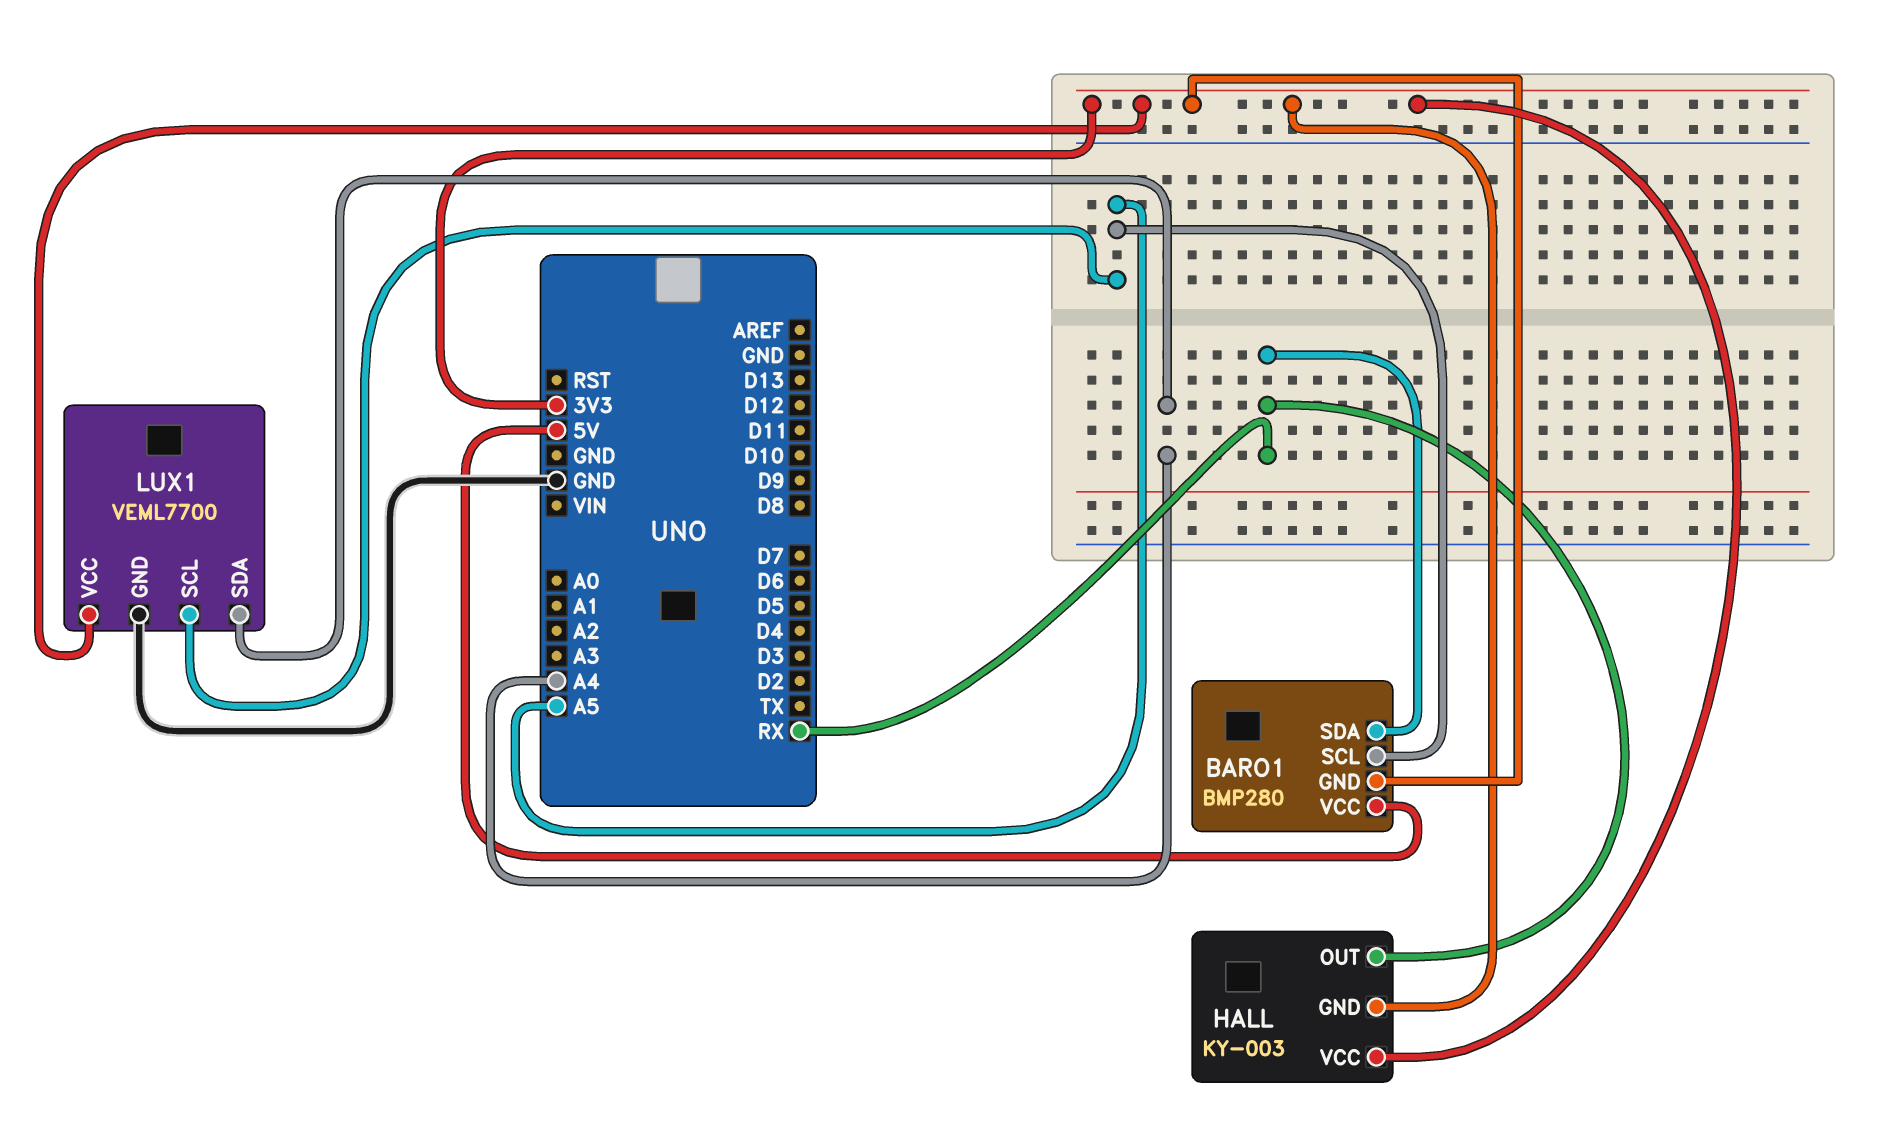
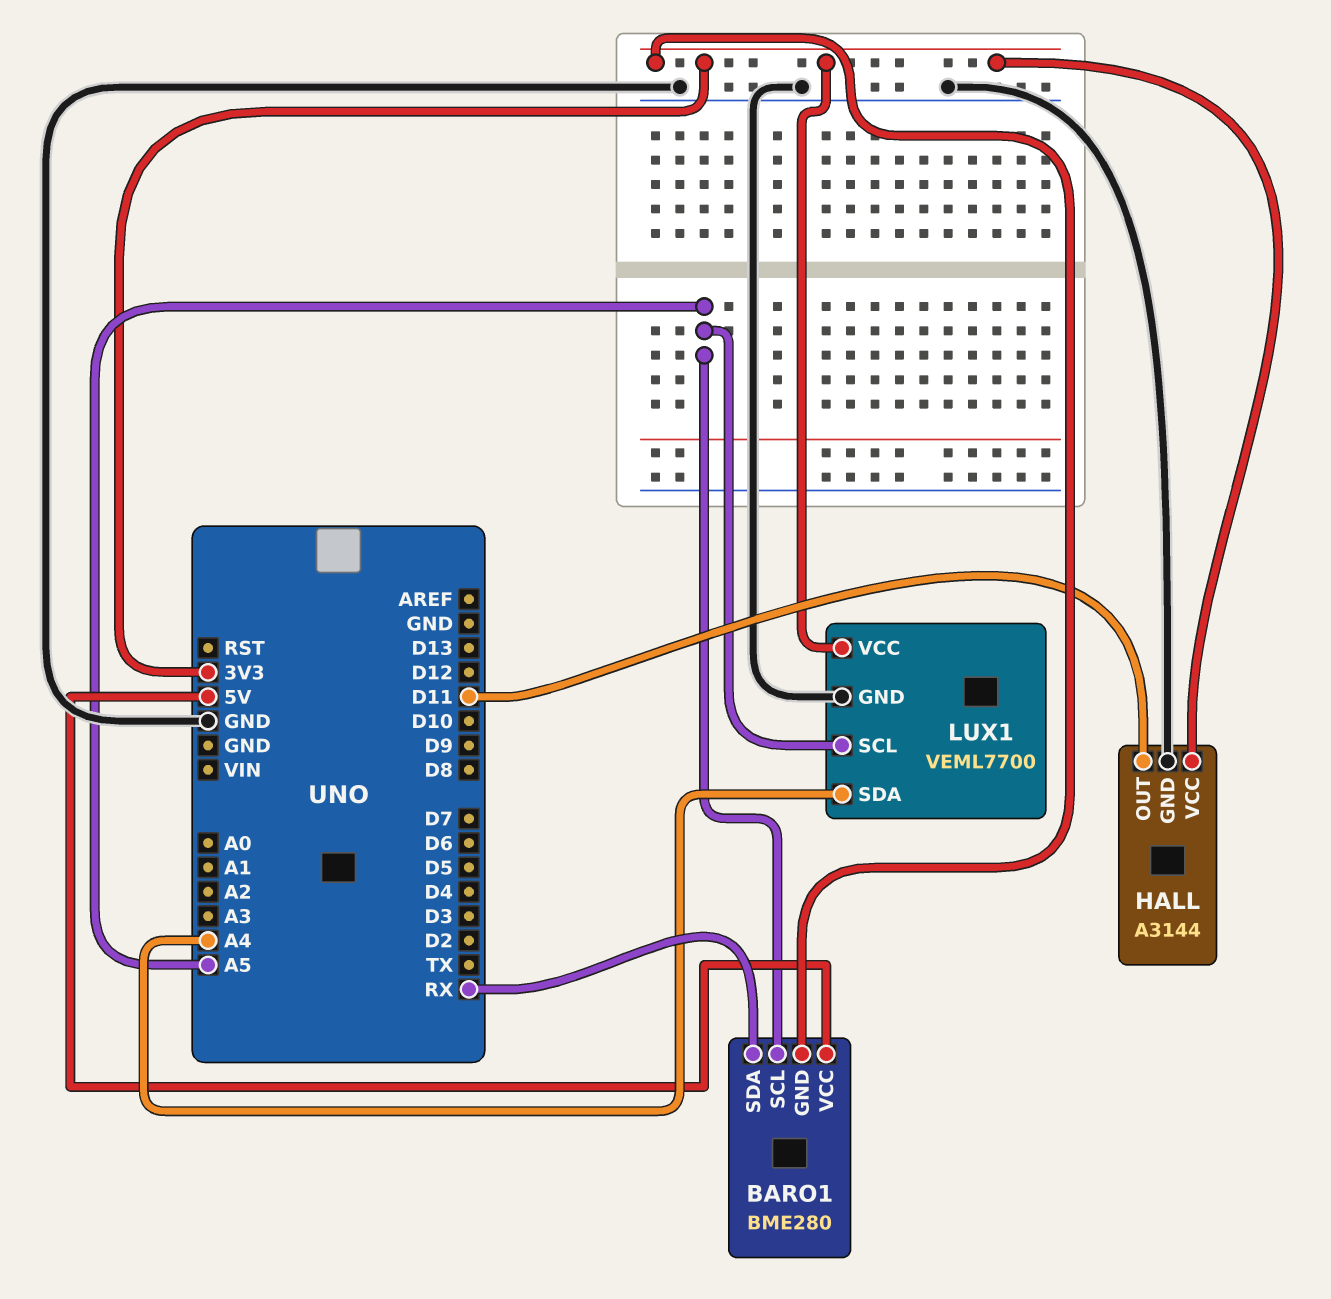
BARO1: BMP280 -> BME280
HALL: KY-003 -> A3144
HALL pin GND: 3V3 -> GND
HALL pin OUT: RX -> D11

